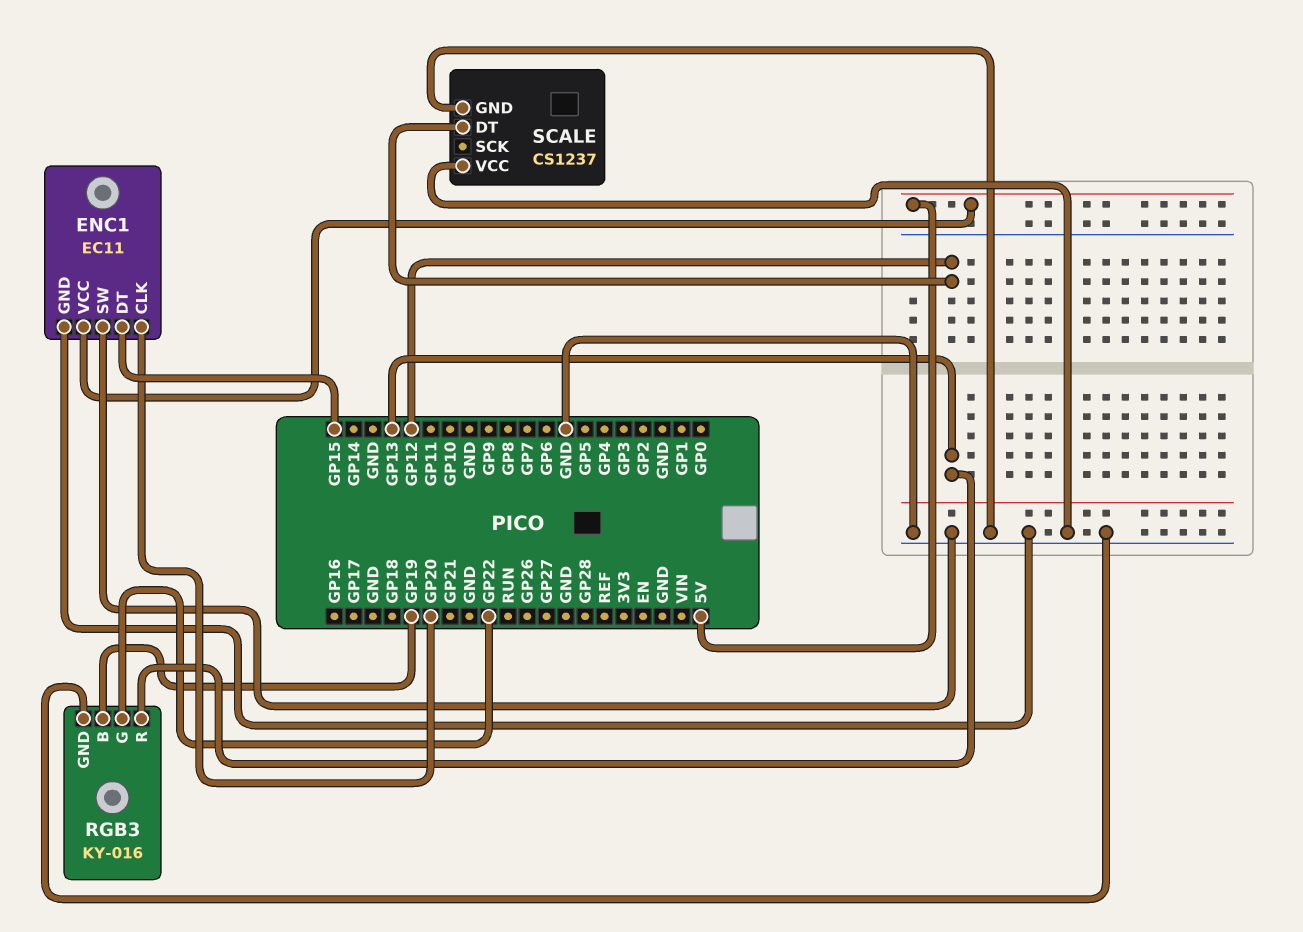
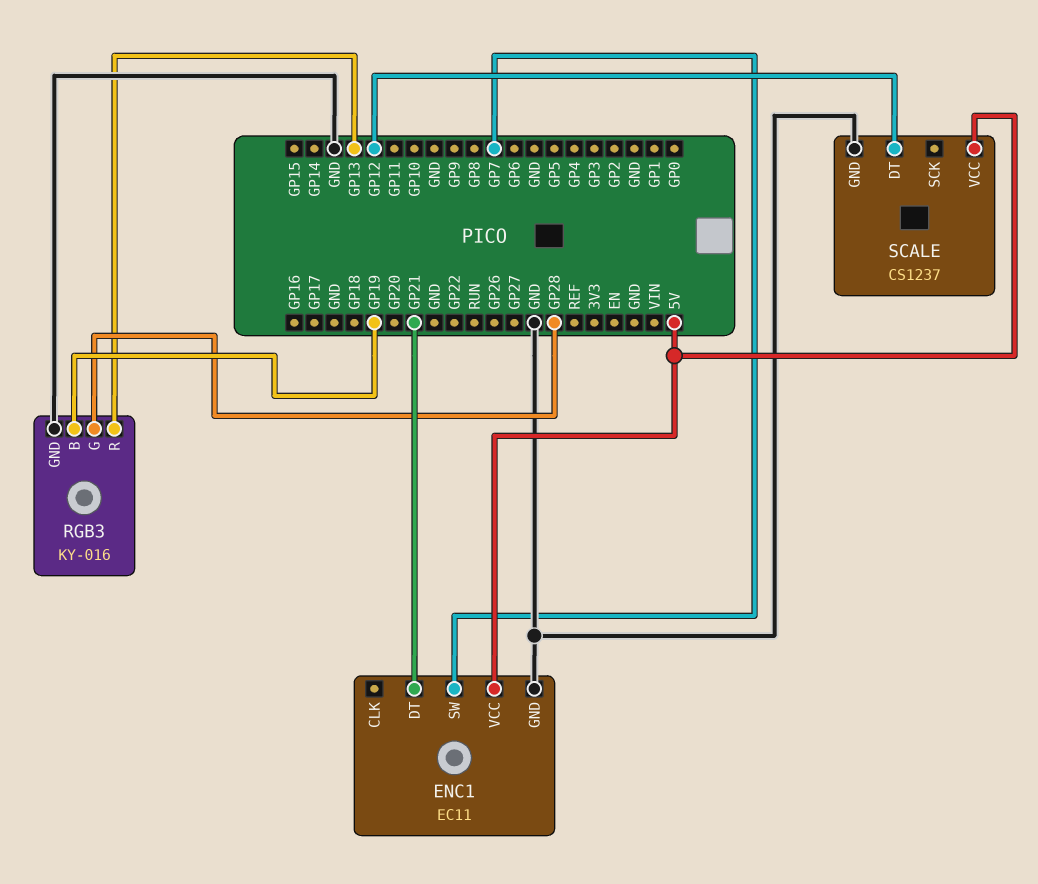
ENC1 pin CLK: GP20 -> none
ENC1 pin DT: GP15 -> GP21
ENC1 pin SW: GND -> GP7
RGB3 pin G: GP22 -> GP28
SCALE pin VCC: GND -> 5V

